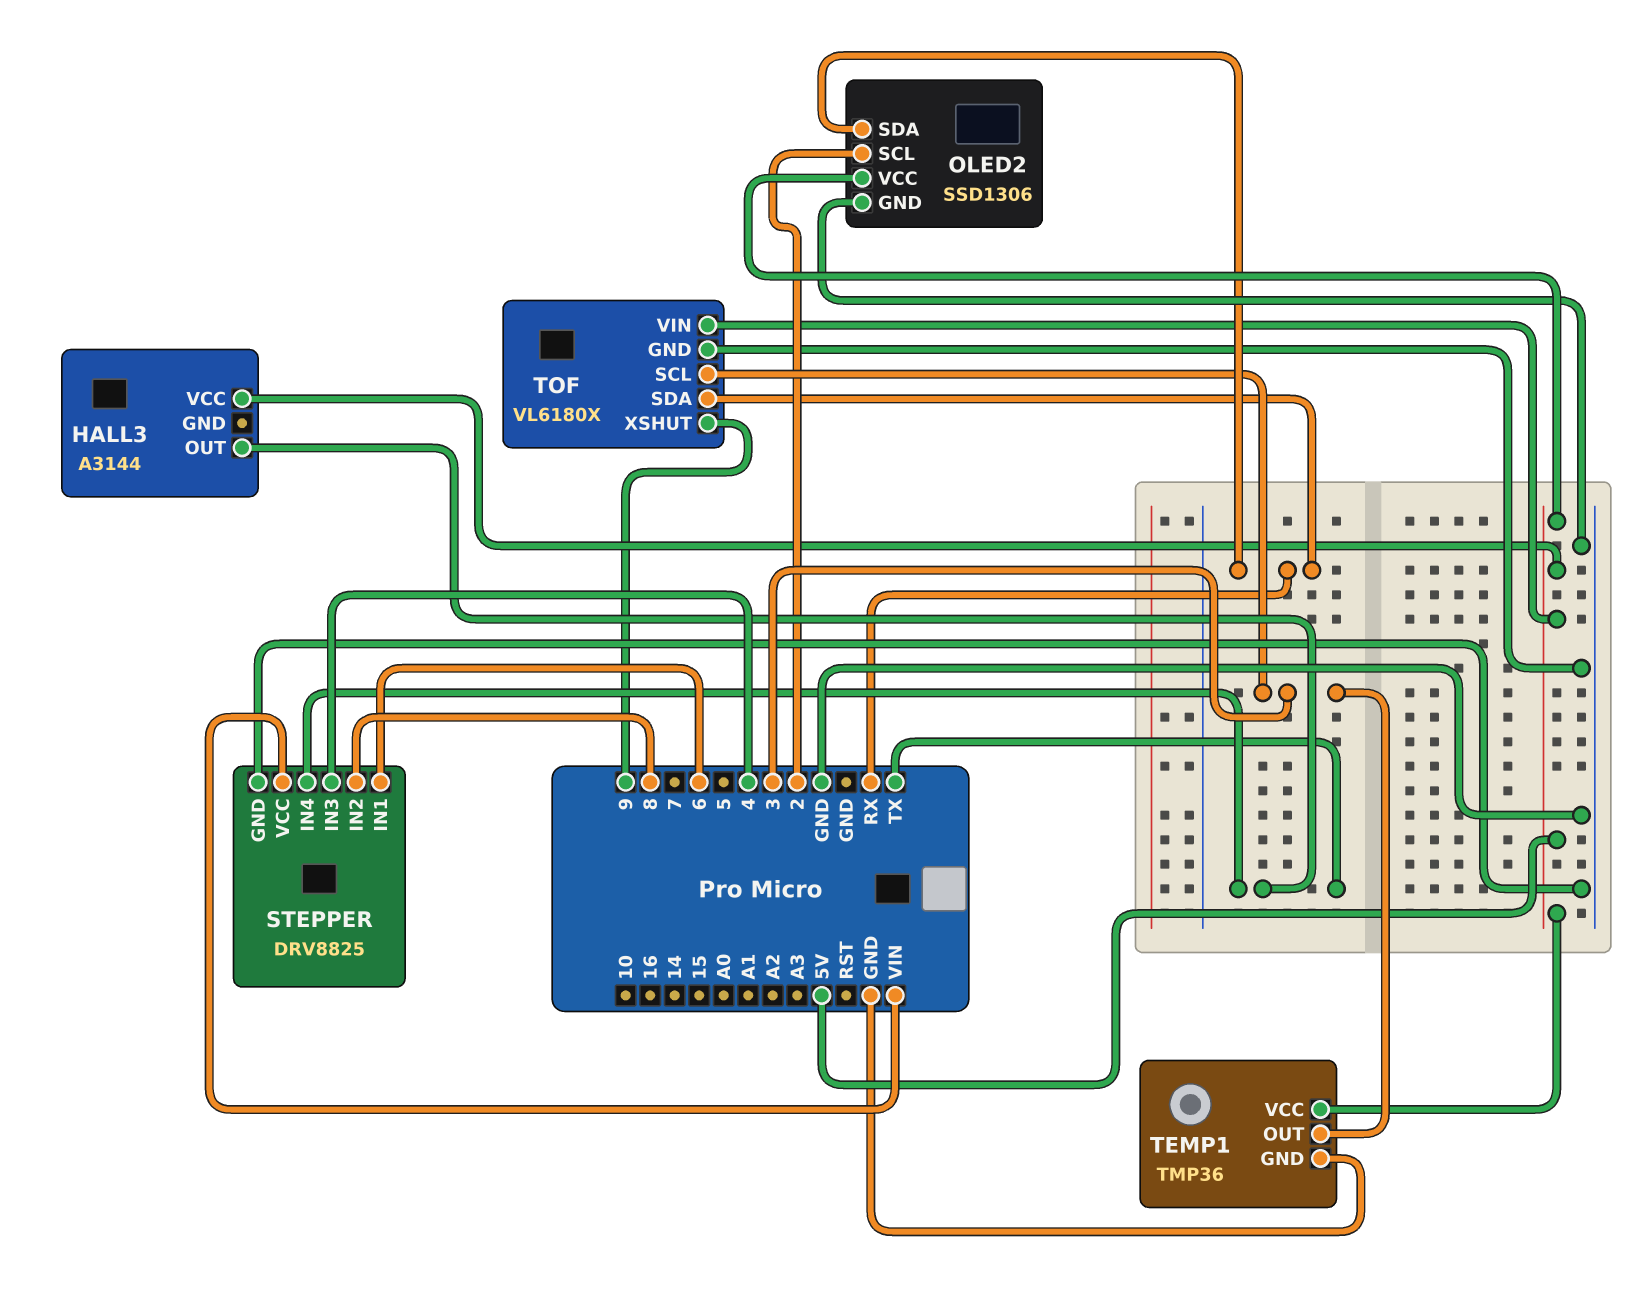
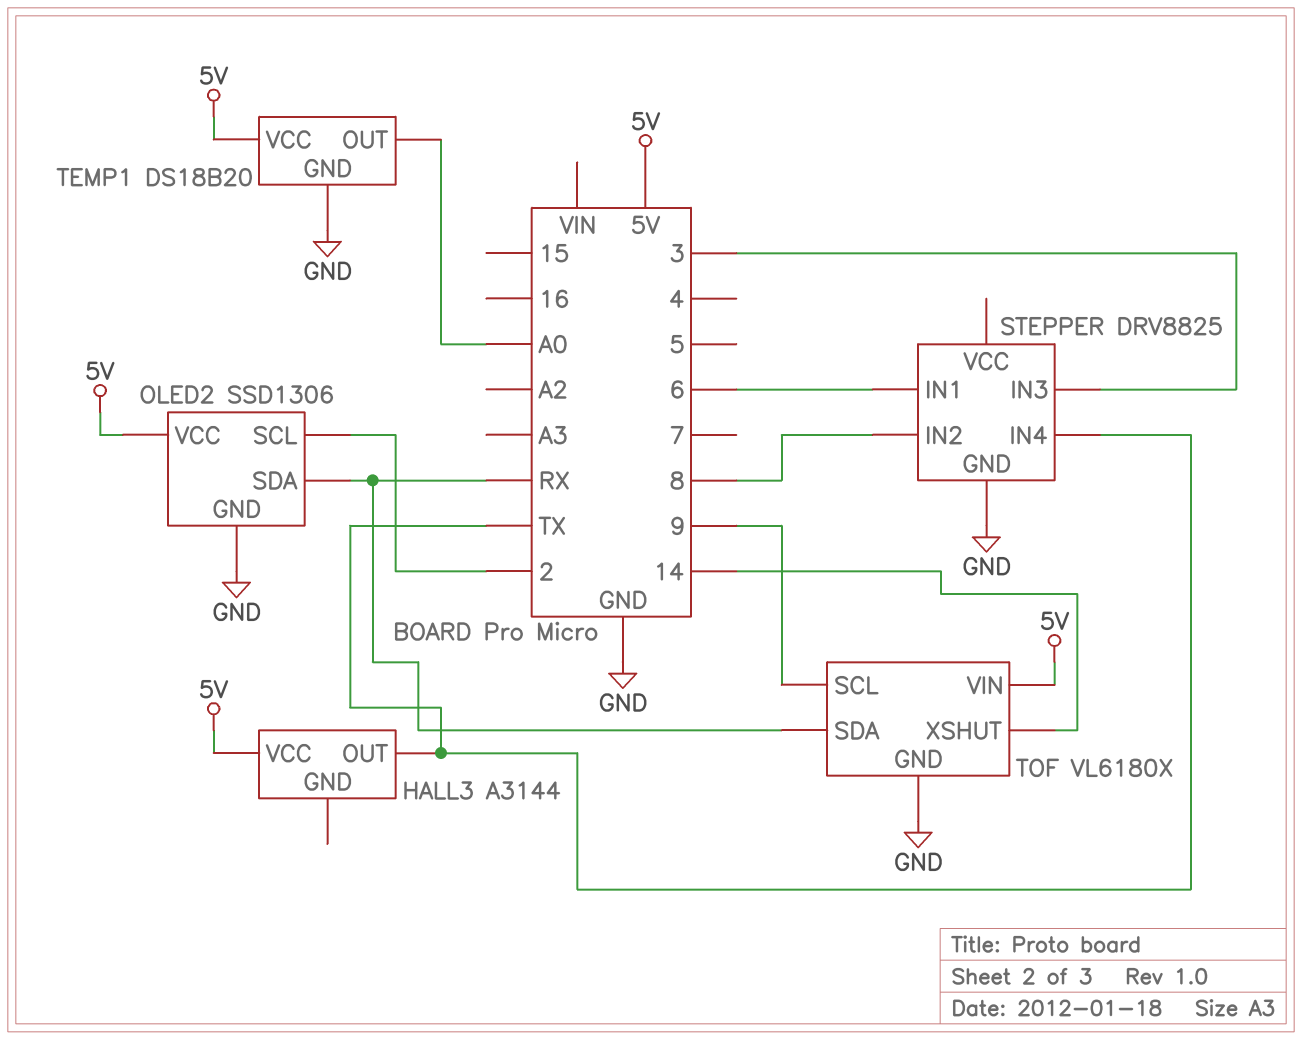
STEPPER pin IN3: 4 -> 3
STEPPER pin VCC: VIN -> none
TEMP1: TMP36 -> DS18B20
TEMP1 pin OUT: 3 -> A0
TOF pin SCL: 3 -> 9
TOF pin XSHUT: 9 -> 14

